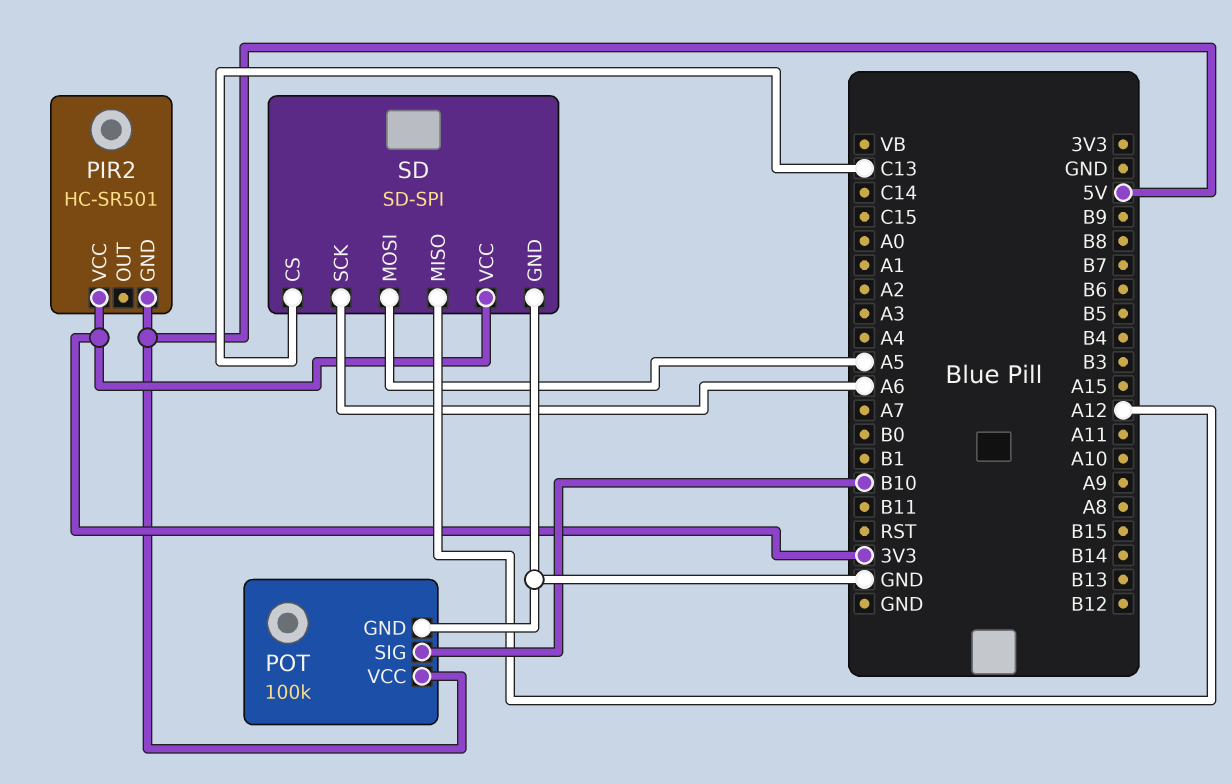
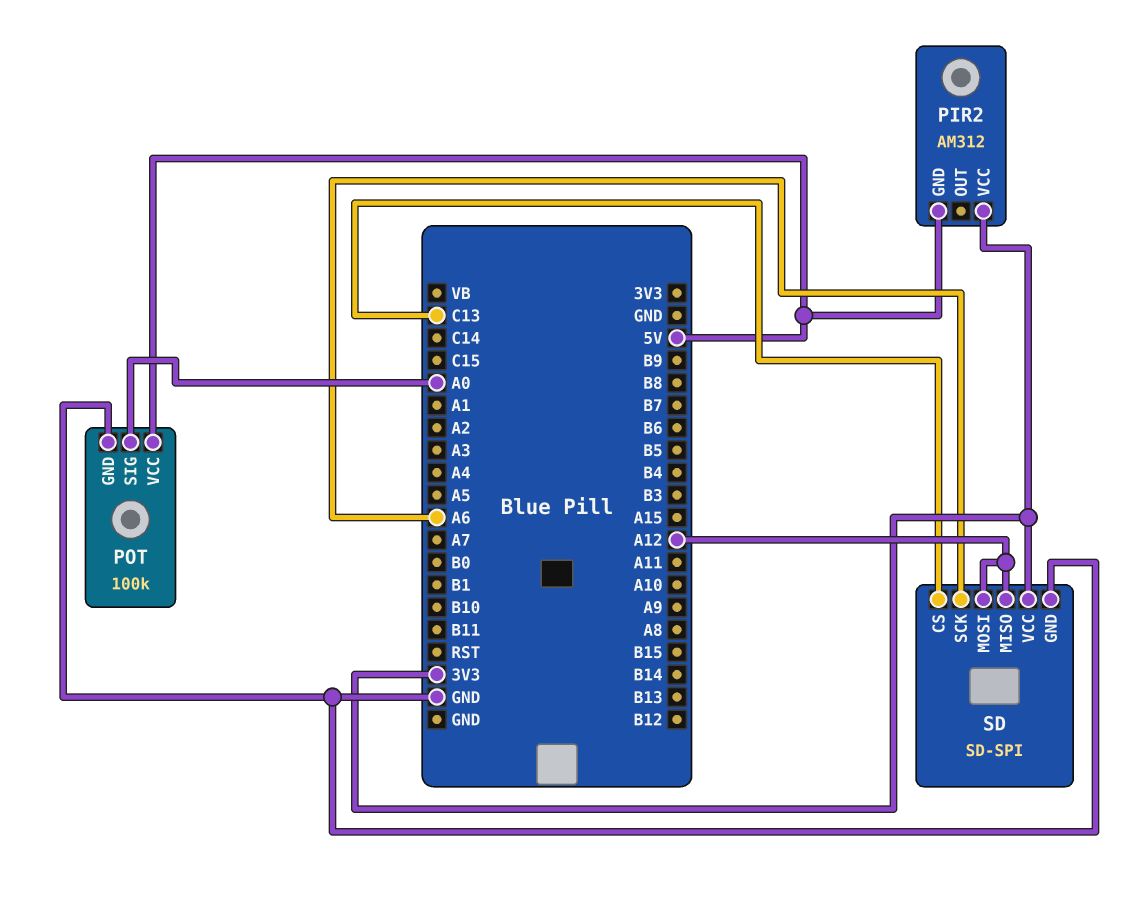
PIR2: HC-SR501 -> AM312
POT pin SIG: B10 -> A0
SD pin MOSI: A5 -> A12

